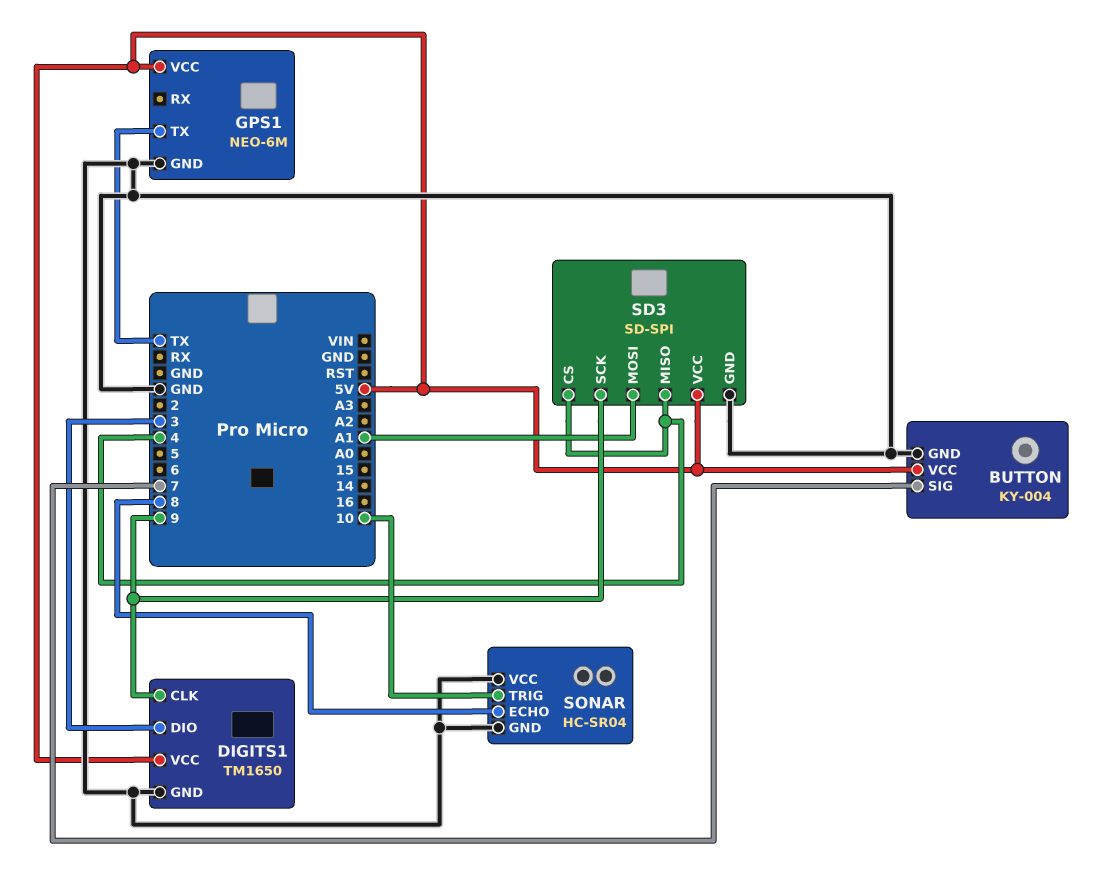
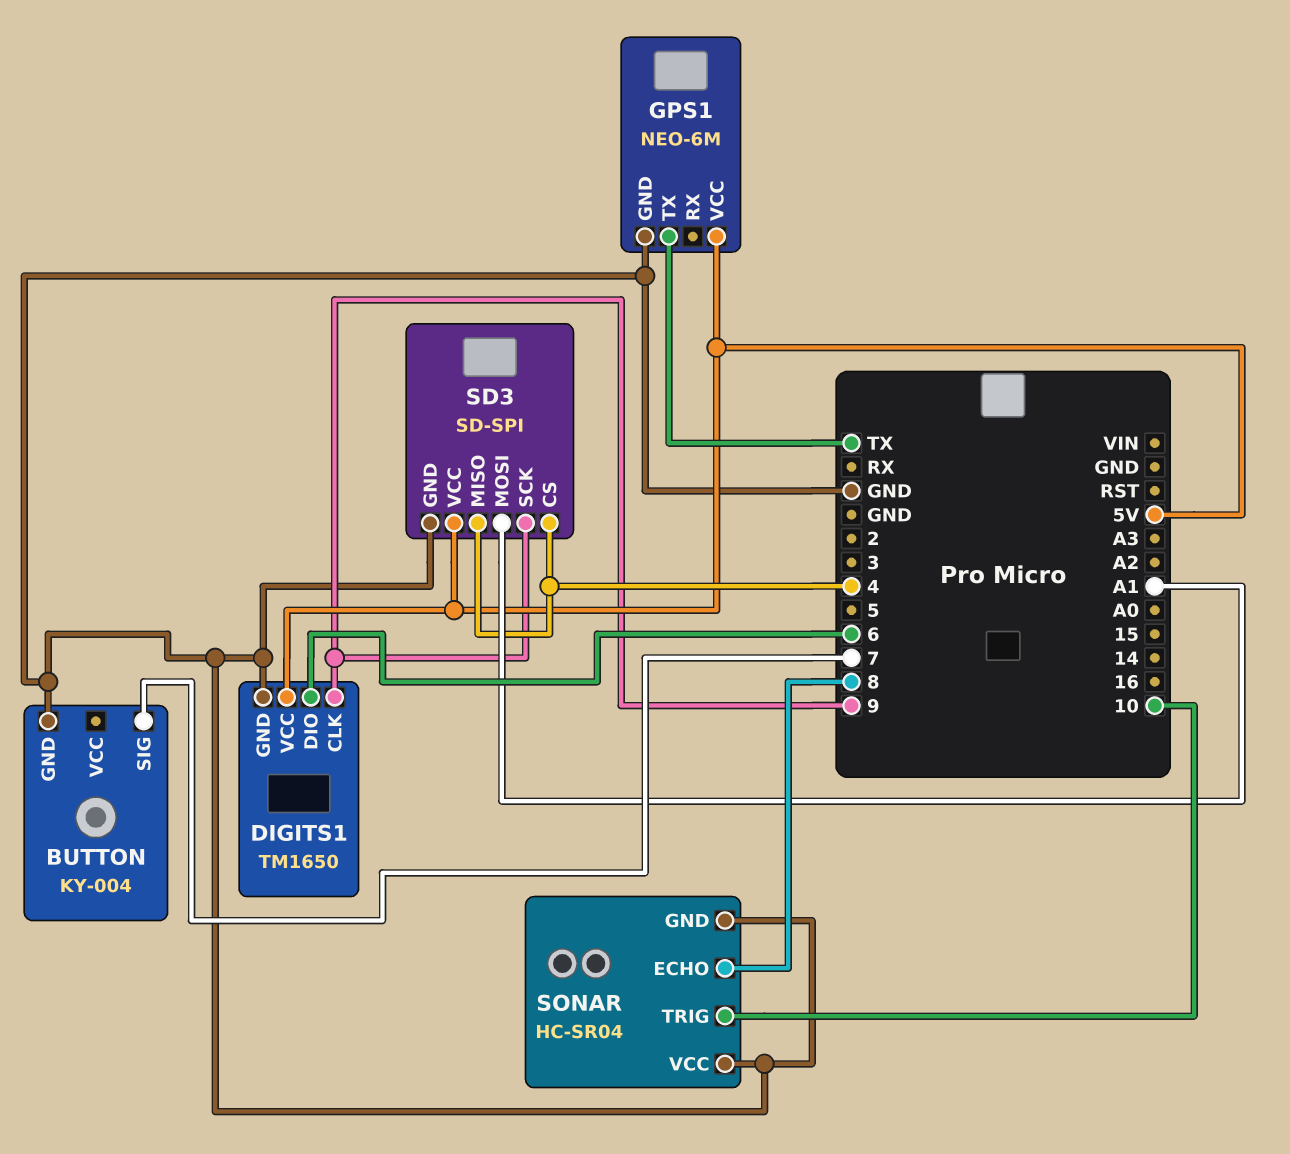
BUTTON pin VCC: 5V -> none
DIGITS1 pin DIO: 3 -> 6

